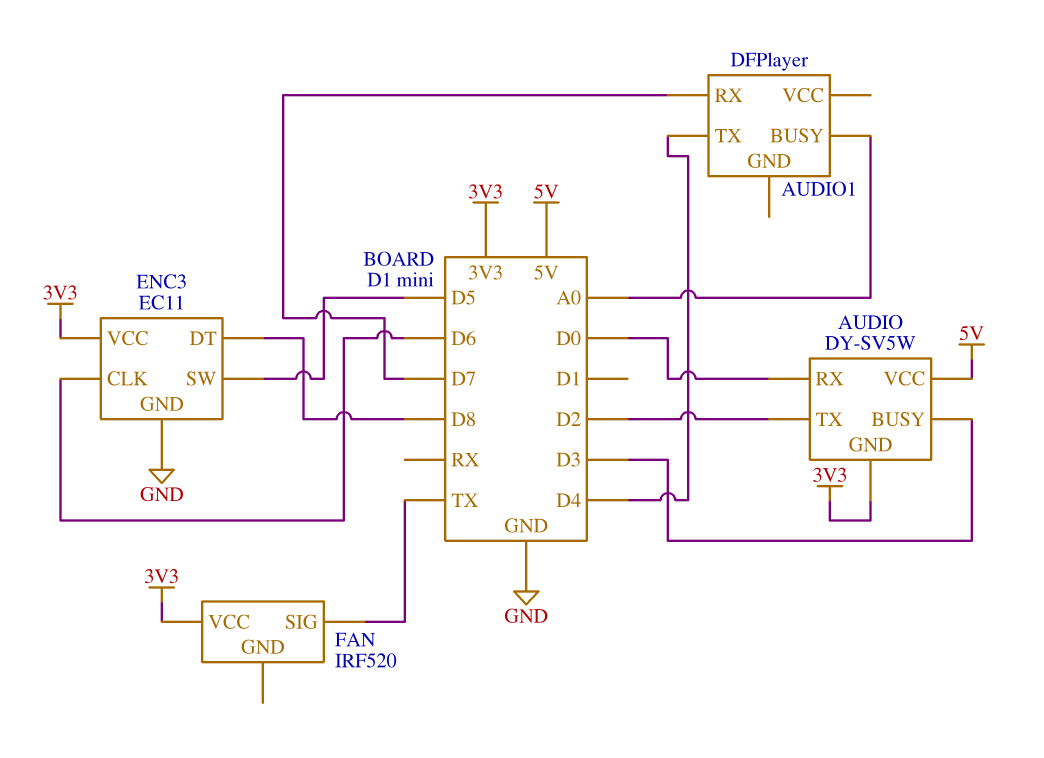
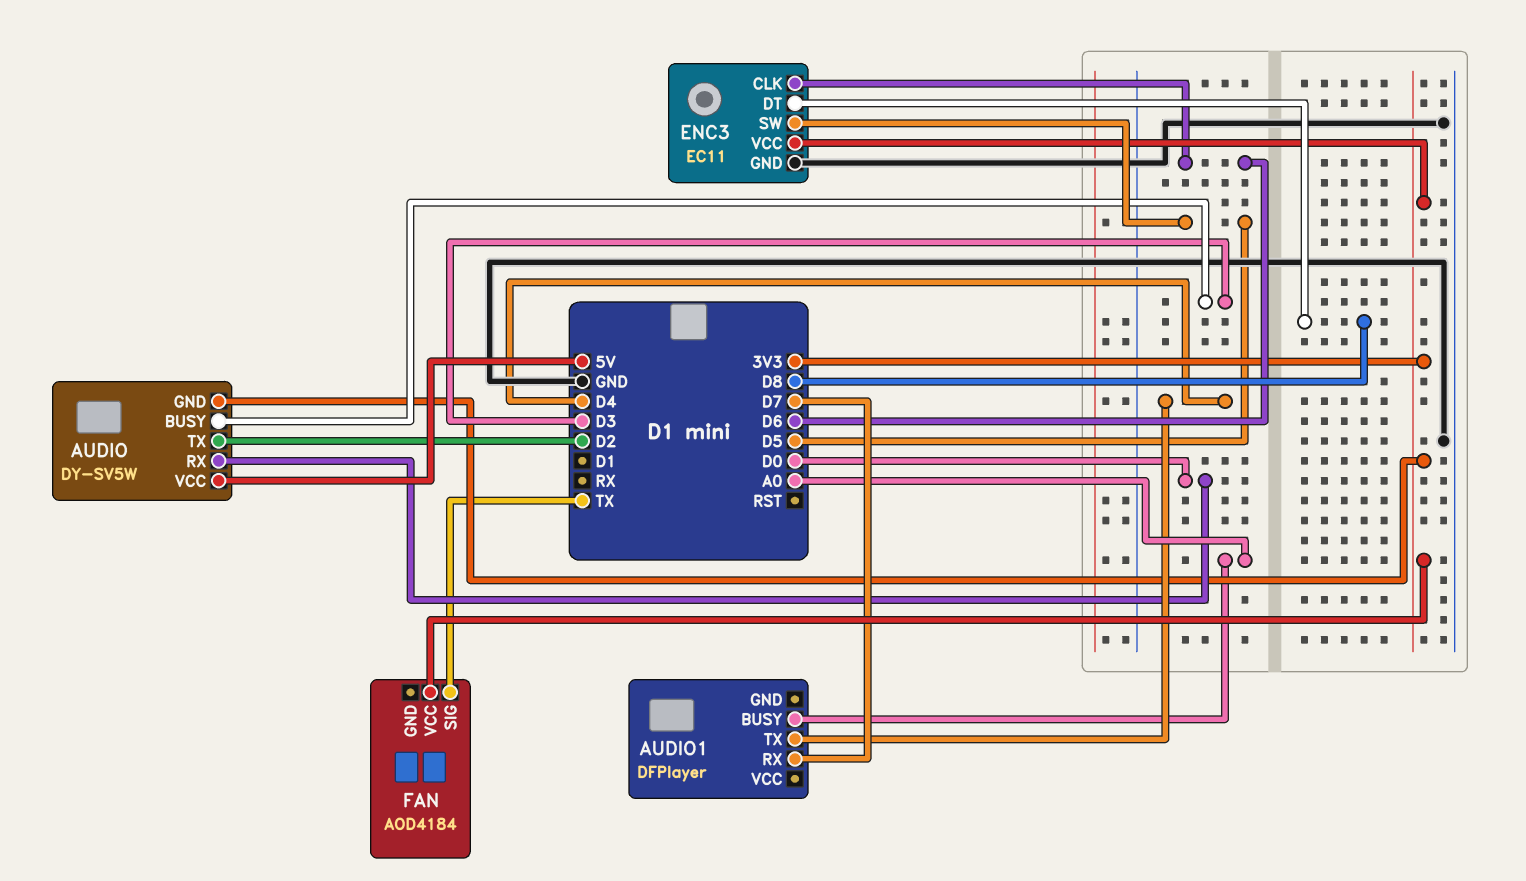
FAN: IRF520 -> AOD4184

